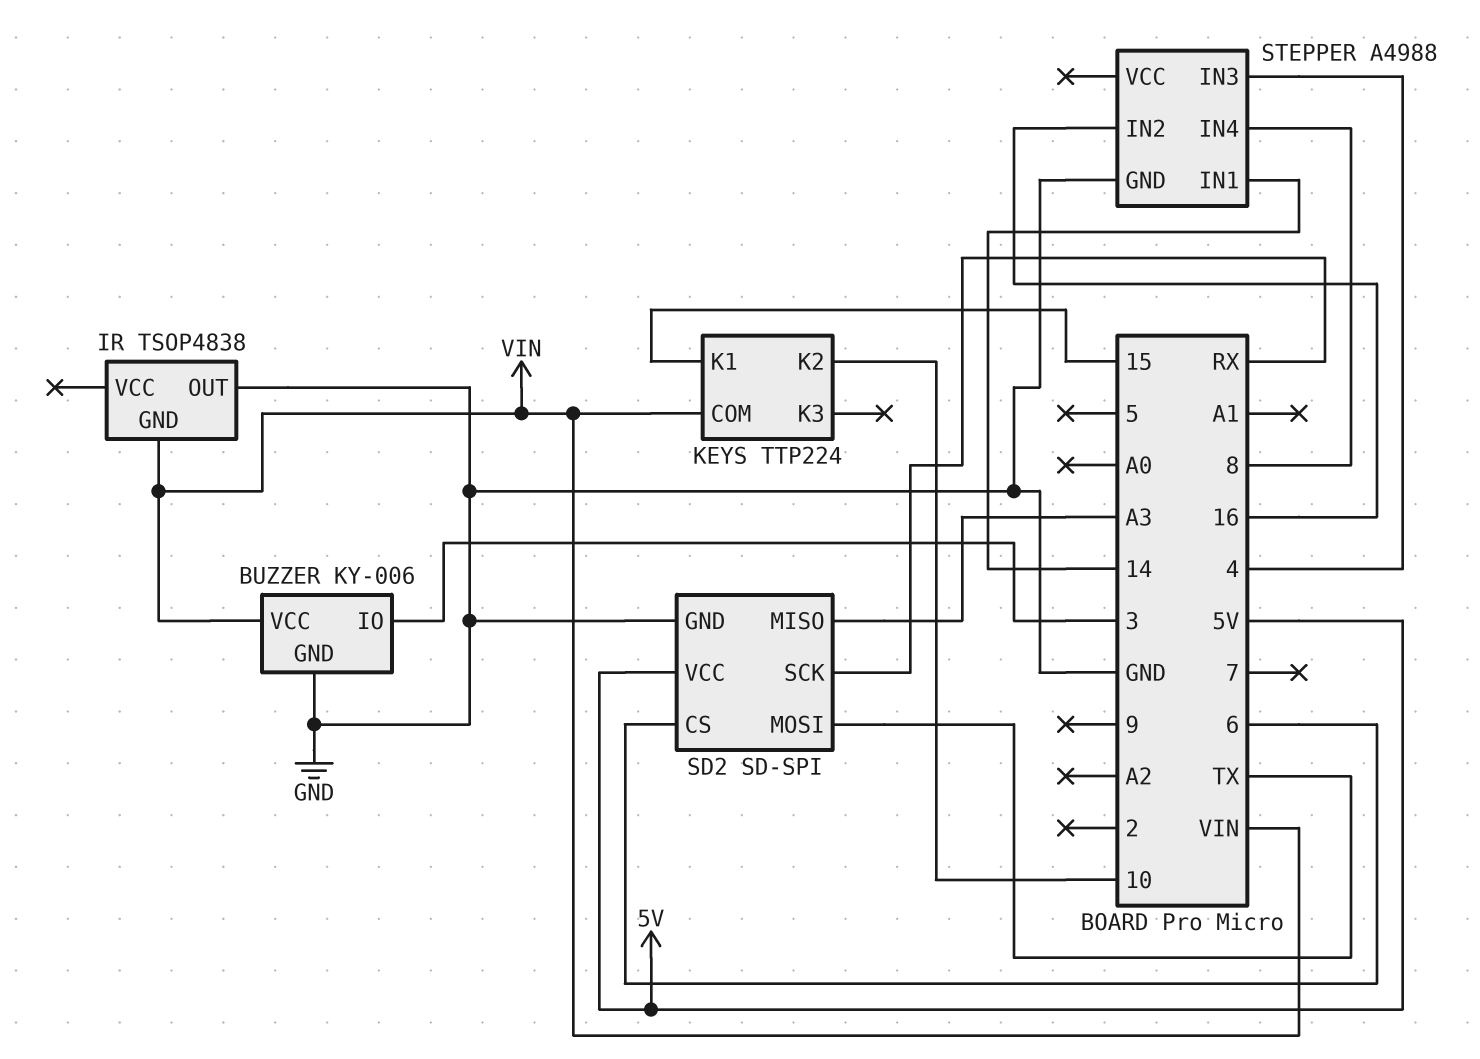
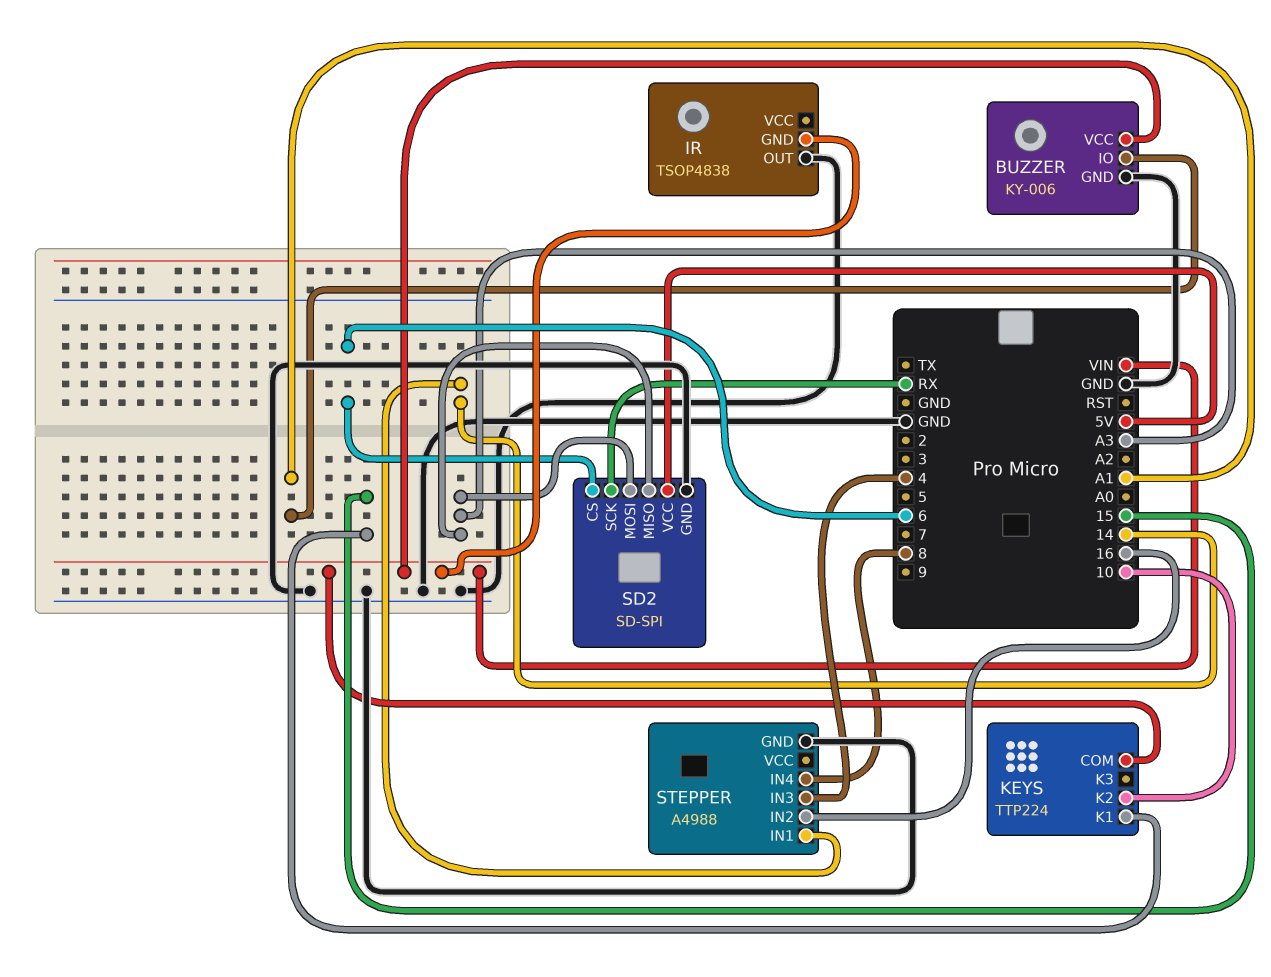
BUZZER pin IO: 3 -> A1
SD2 pin MOSI: TX -> A3

